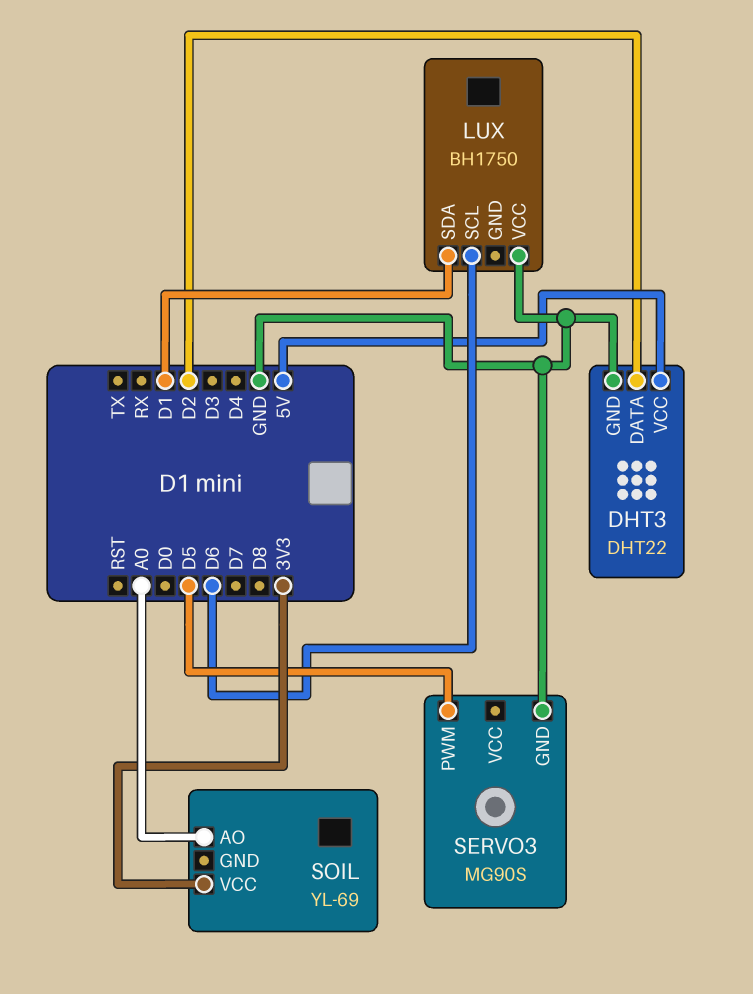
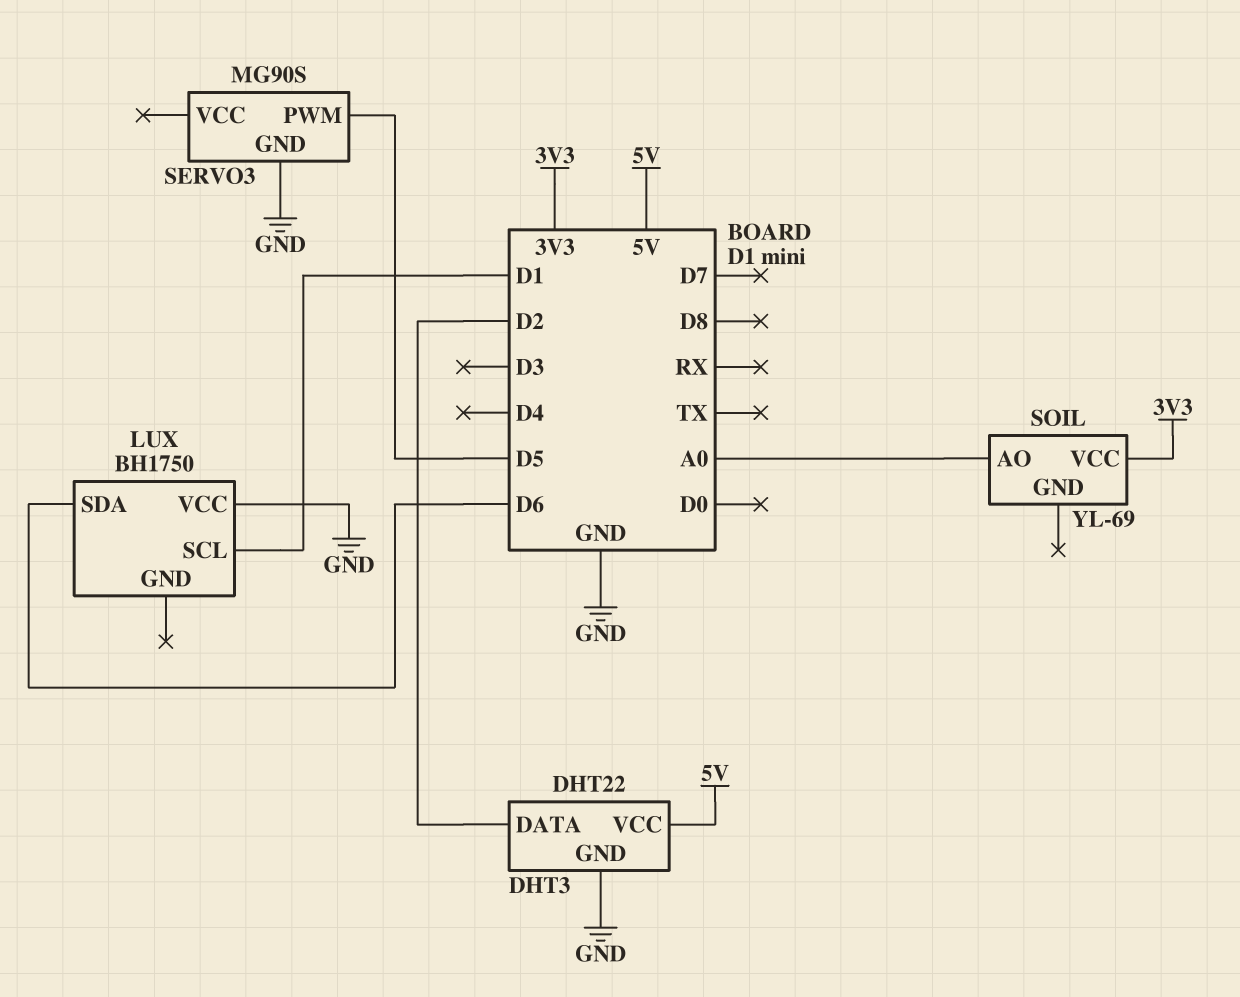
LUX pin SCL: D6 -> D1
LUX pin SDA: D1 -> D6

